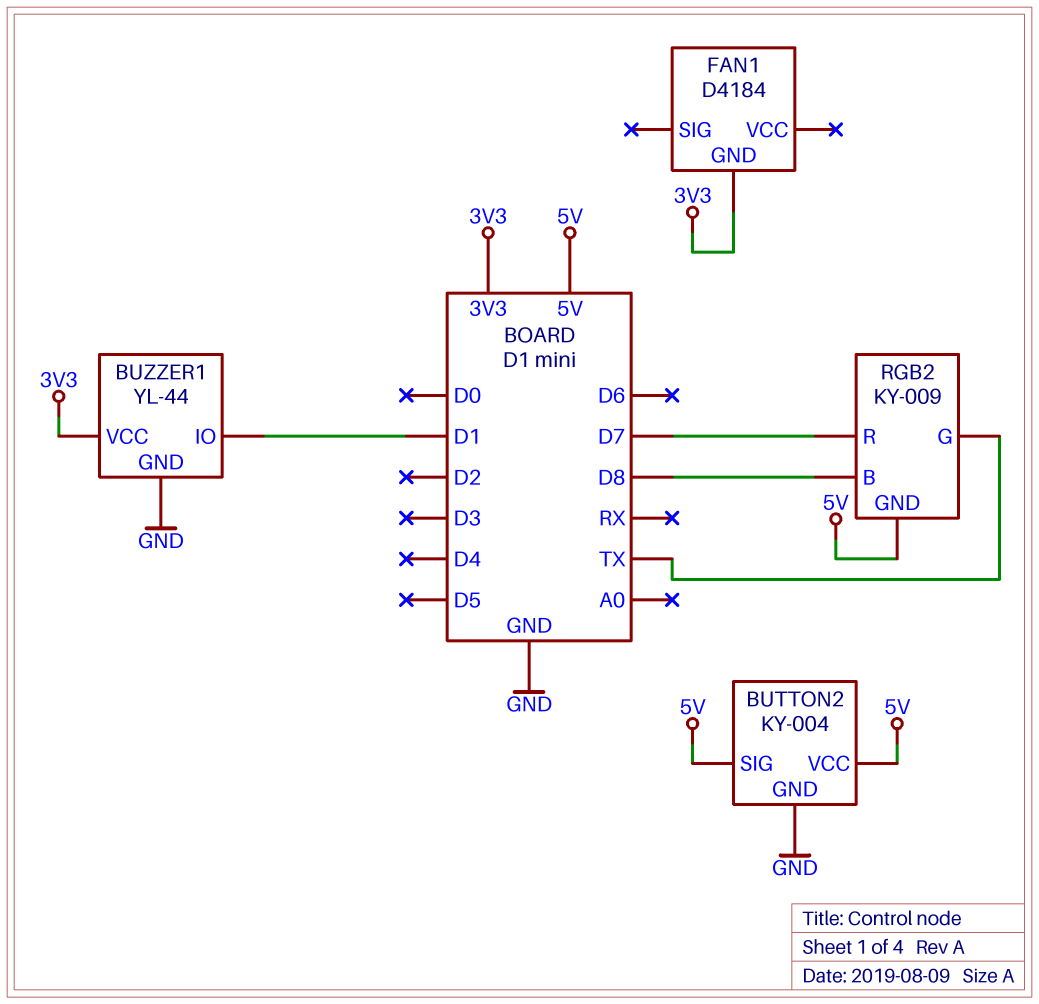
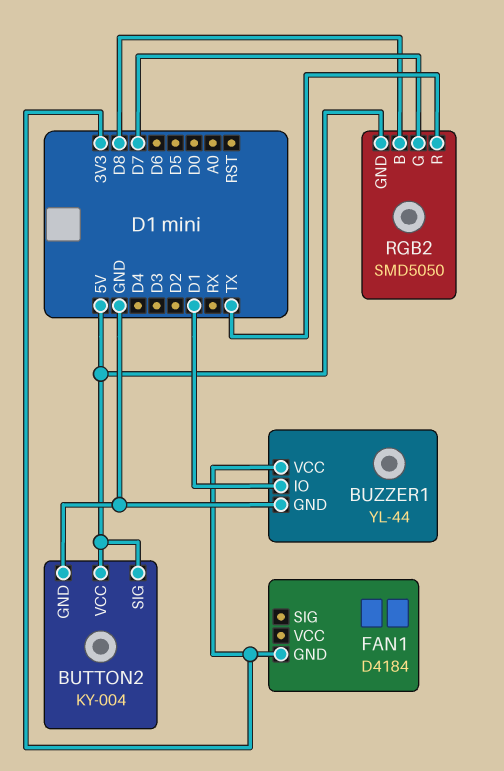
RGB2: KY-009 -> SMD5050
RGB2 pin G: TX -> D7
RGB2 pin R: D7 -> TX

